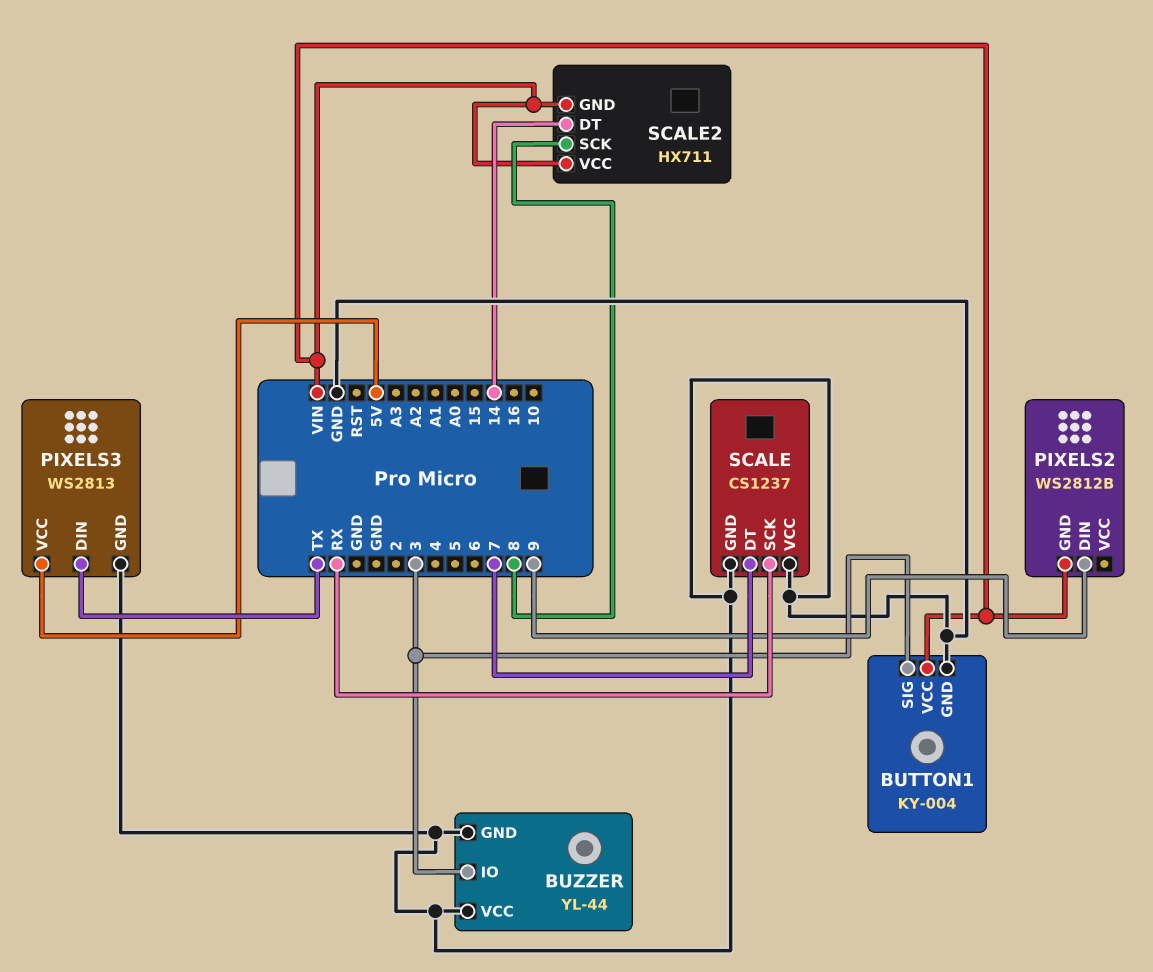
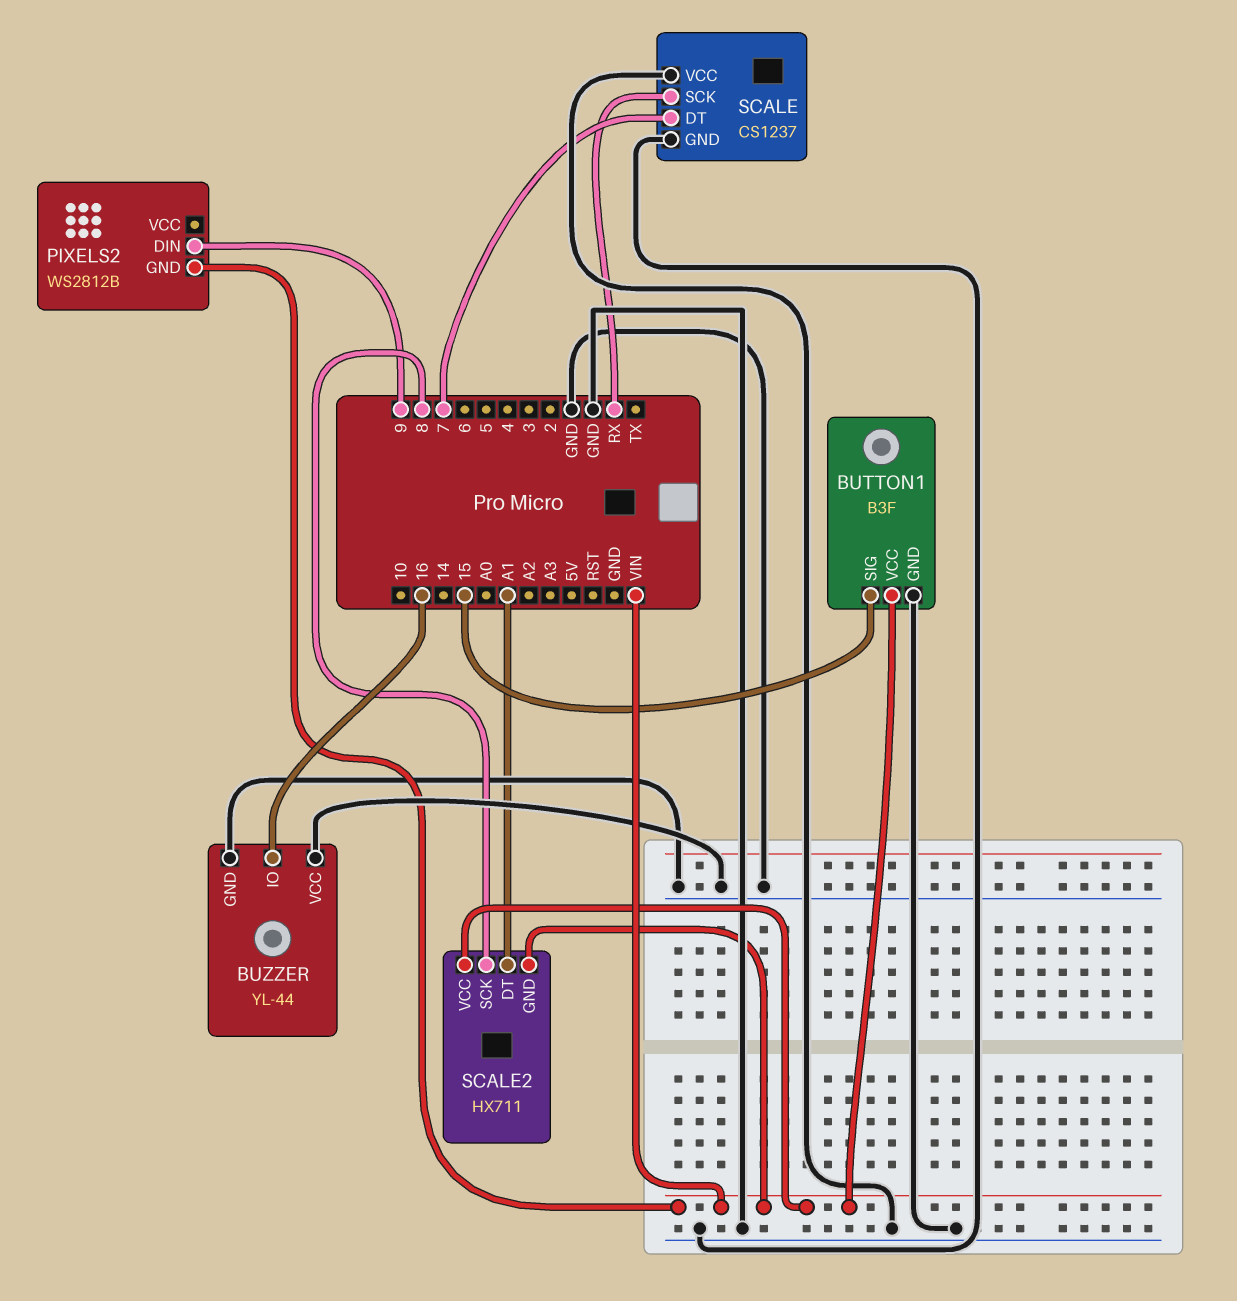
BUTTON1: KY-004 -> B3F
BUTTON1 pin SIG: 3 -> 15
BUZZER pin IO: 3 -> 16
PIXELS3: WS2813 -> none
PIXELS3 pin DIN: TX -> none
PIXELS3 pin GND: GND -> none
PIXELS3 pin VCC: 5V -> none
SCALE2 pin DT: 14 -> A1

